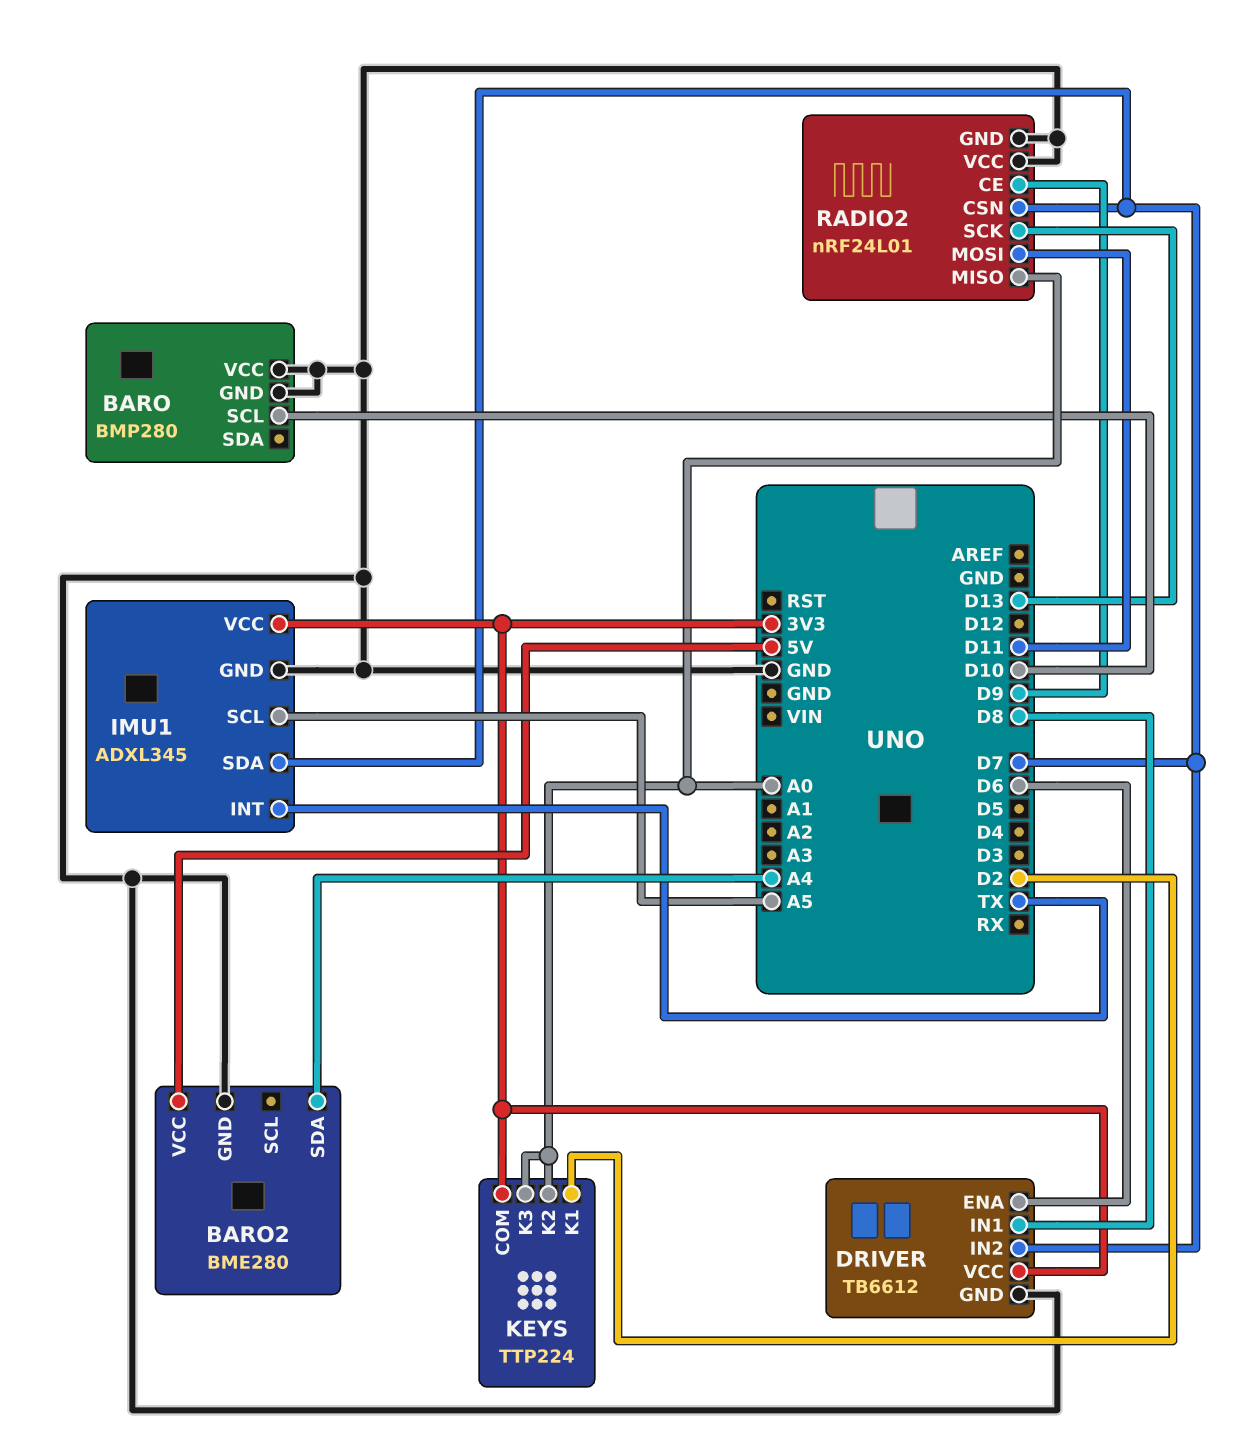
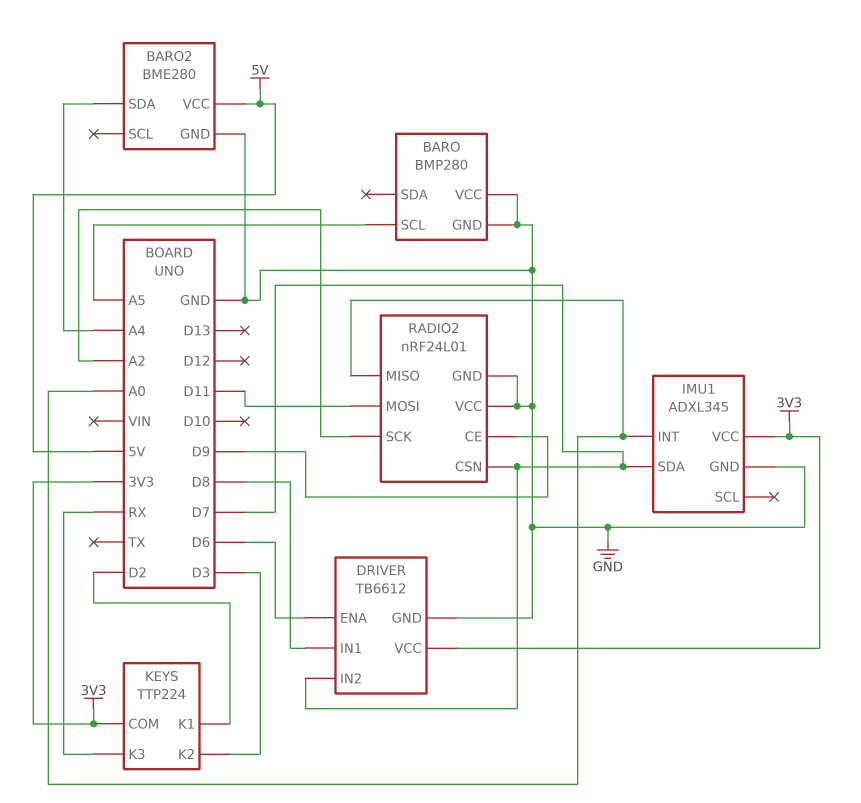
BARO pin SCL: D10 -> A5
IMU1 pin INT: TX -> A0
IMU1 pin SCL: A5 -> none
KEYS pin K2: A0 -> D3
KEYS pin K3: A0 -> RX
RADIO2 pin SCK: D13 -> A2

